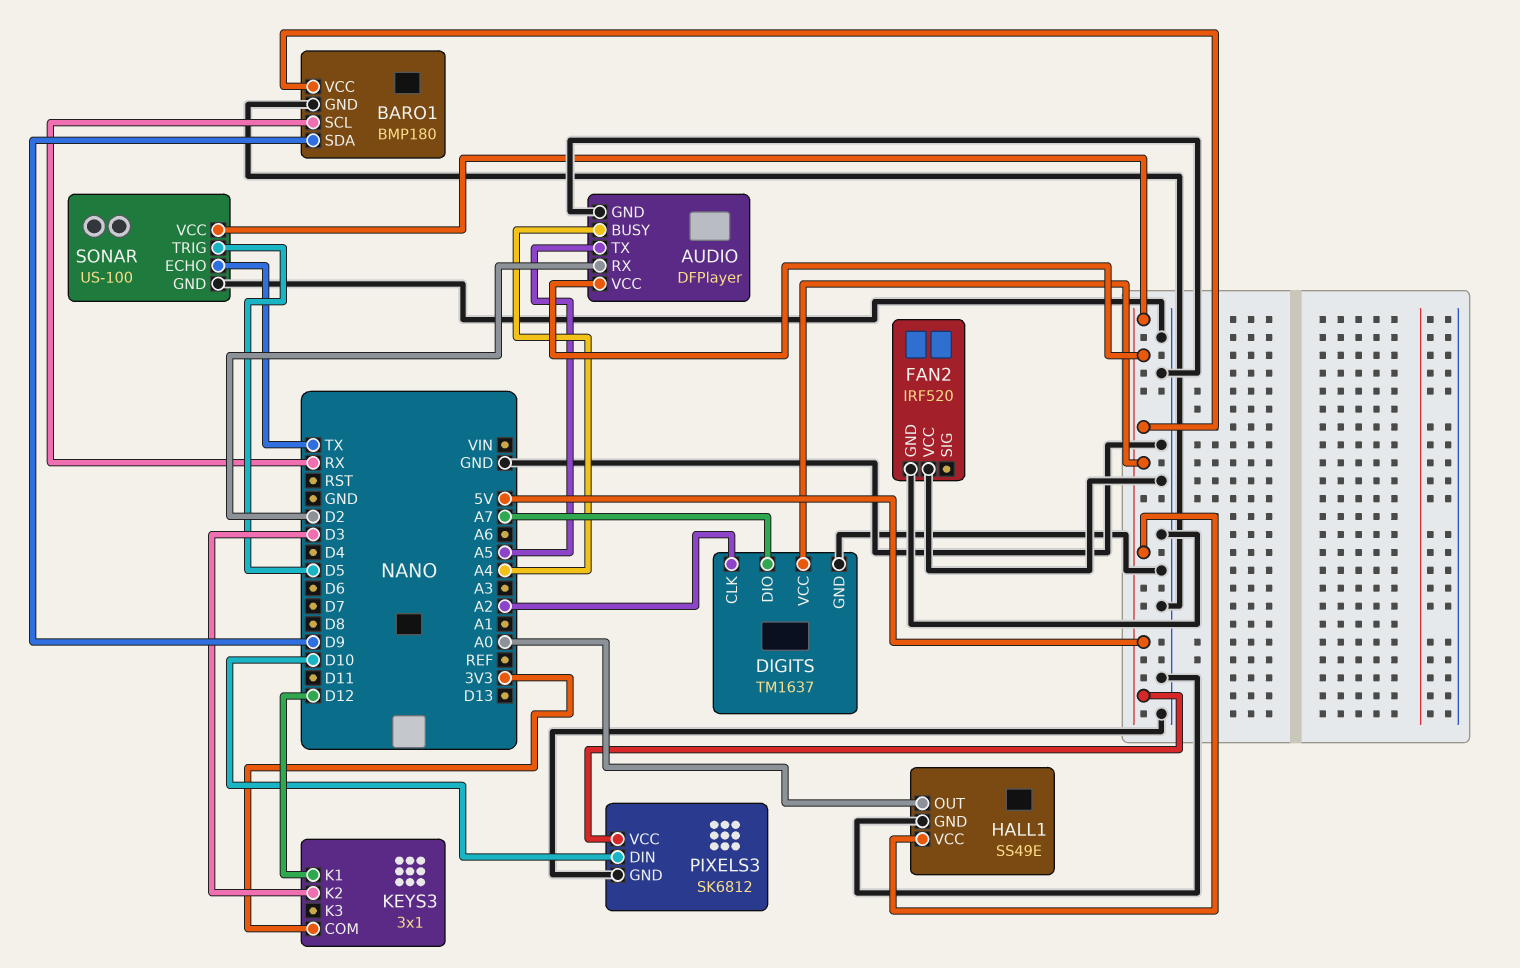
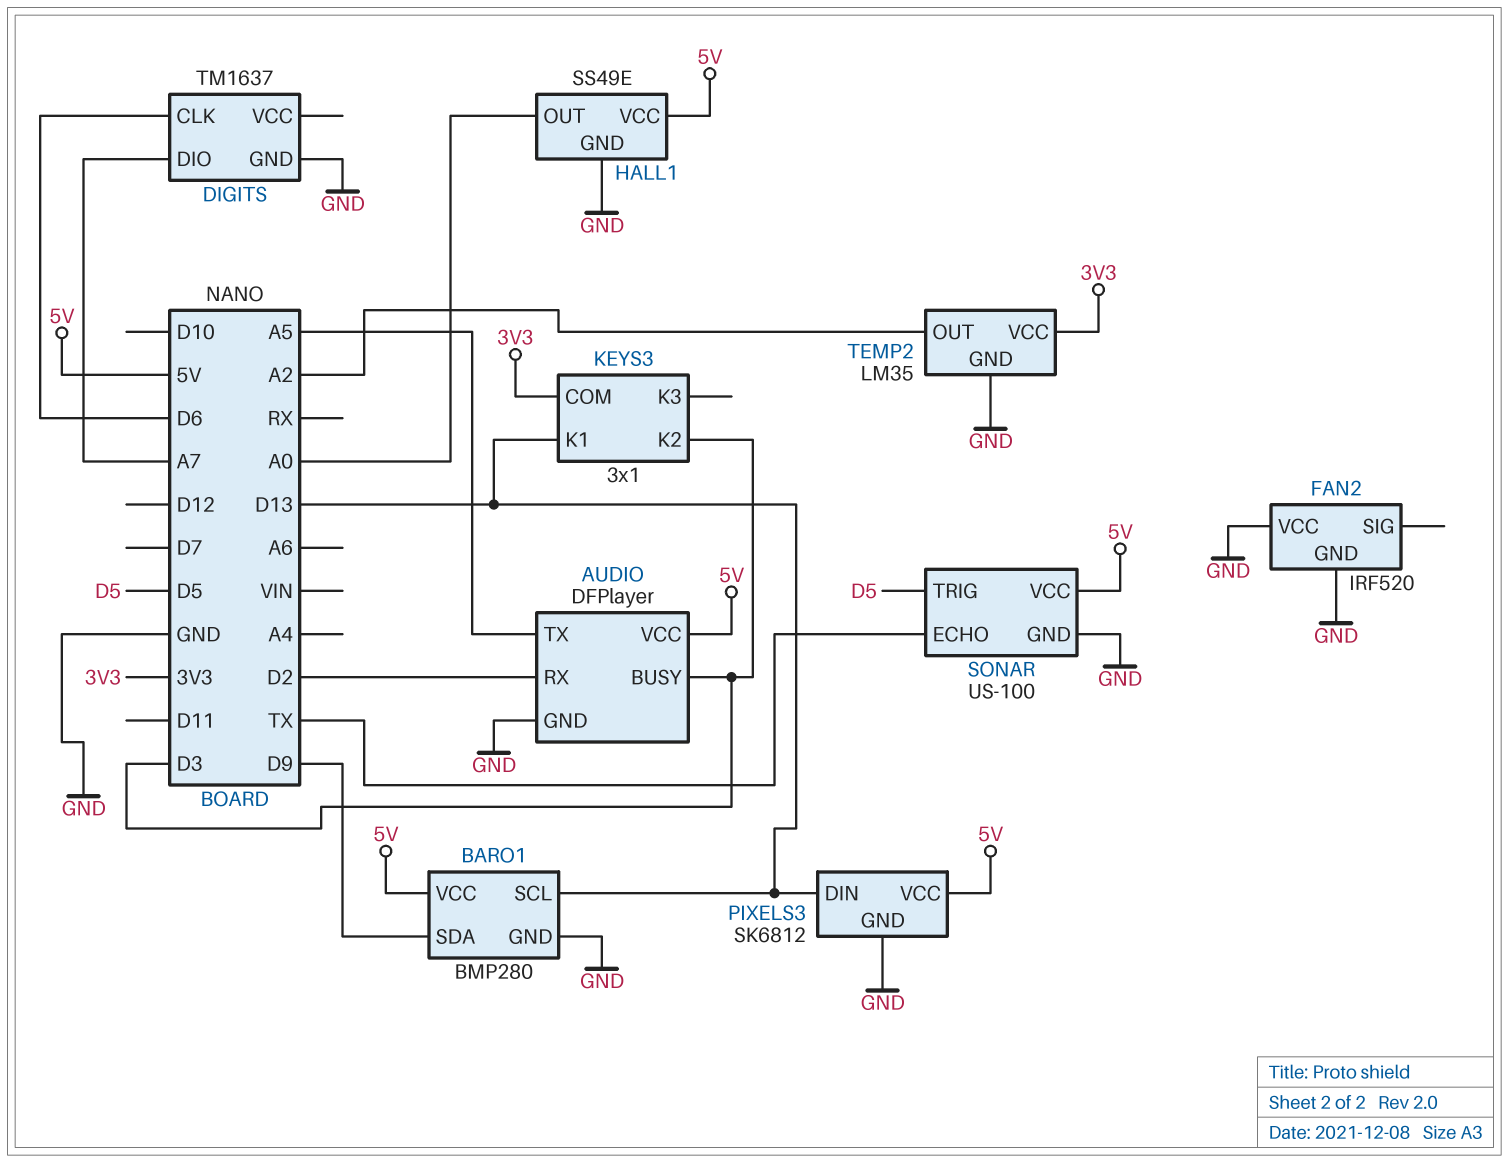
AUDIO pin BUSY: A4 -> D3
BARO1: BMP180 -> BMP280
BARO1 pin SCL: RX -> D13
DIGITS pin CLK: A2 -> D6
DIGITS pin VCC: 5V -> none
KEYS3 pin K1: D12 -> D13
PIXELS3 pin DIN: D10 -> D13
TEMP2: none -> LM35
TEMP2 pin GND: none -> GND
TEMP2 pin OUT: none -> A2
TEMP2 pin VCC: none -> 3V3

